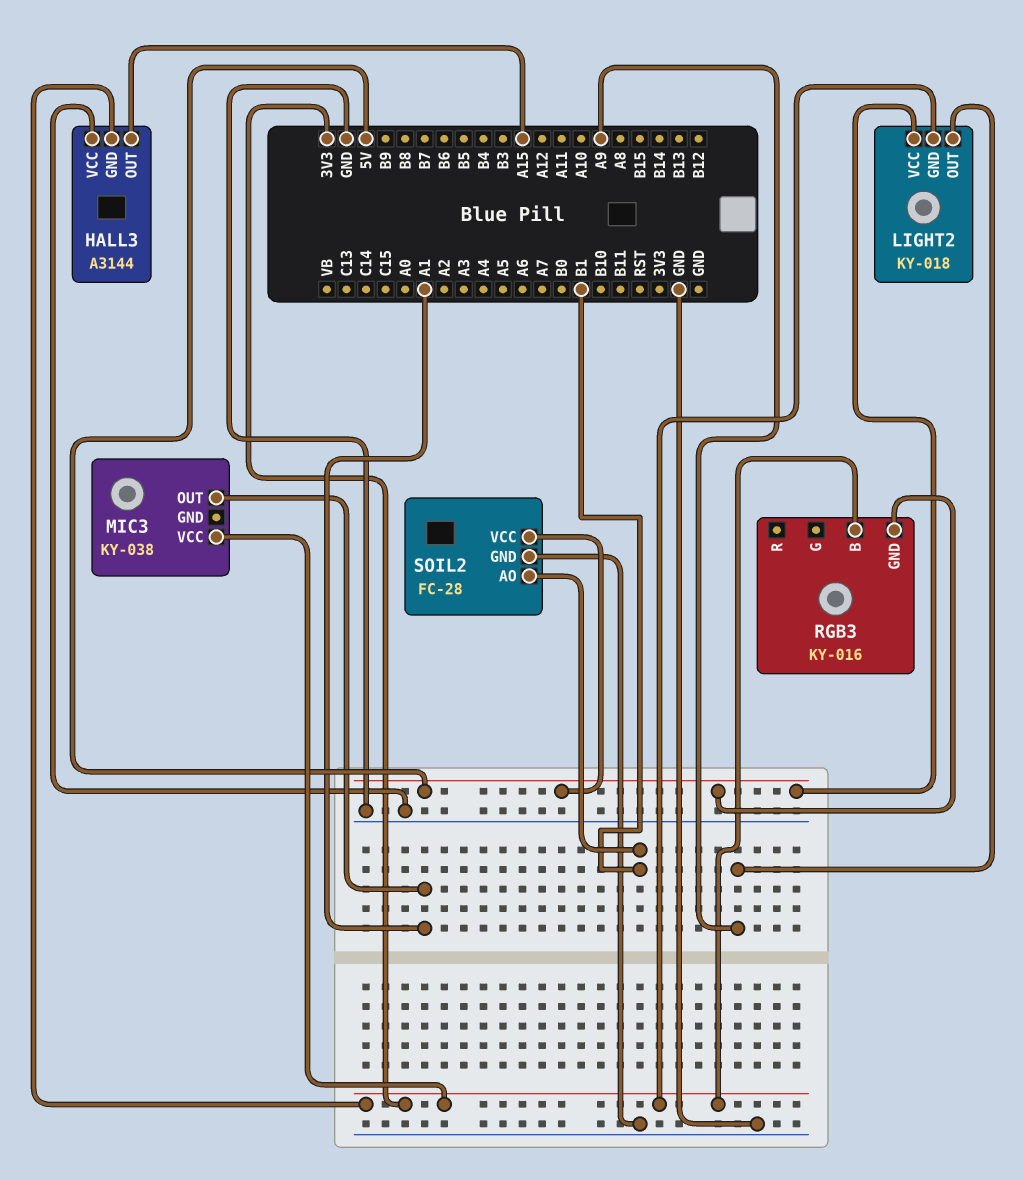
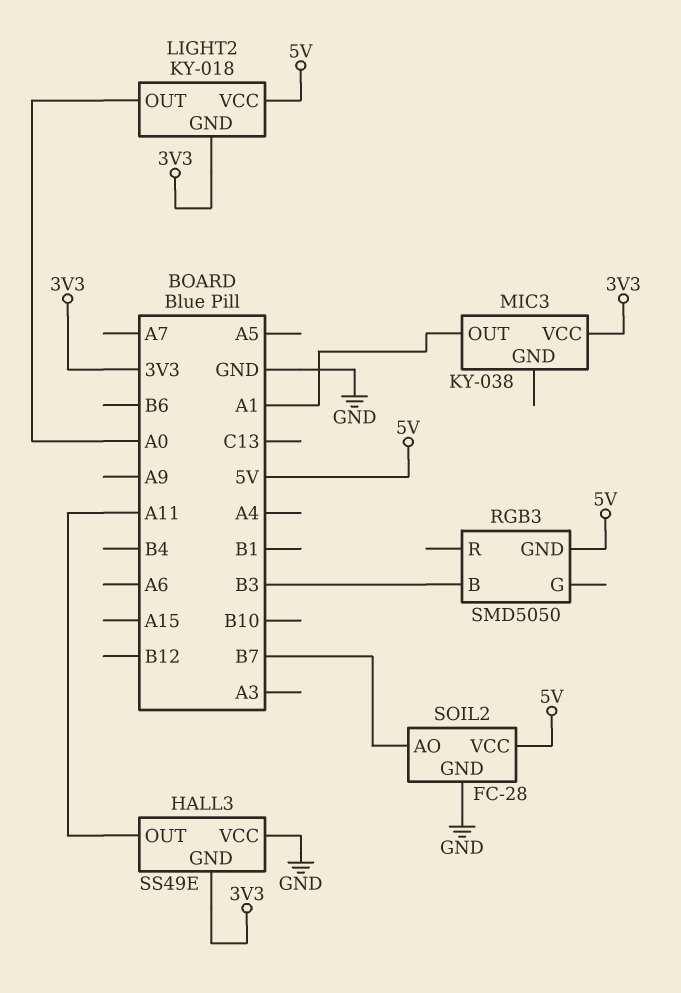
HALL3: A3144 -> SS49E
HALL3 pin OUT: A15 -> A11
LIGHT2 pin OUT: A9 -> A0
RGB3: KY-016 -> SMD5050
RGB3 pin B: 3V3 -> B3
SOIL2 pin AO: B1 -> B7

